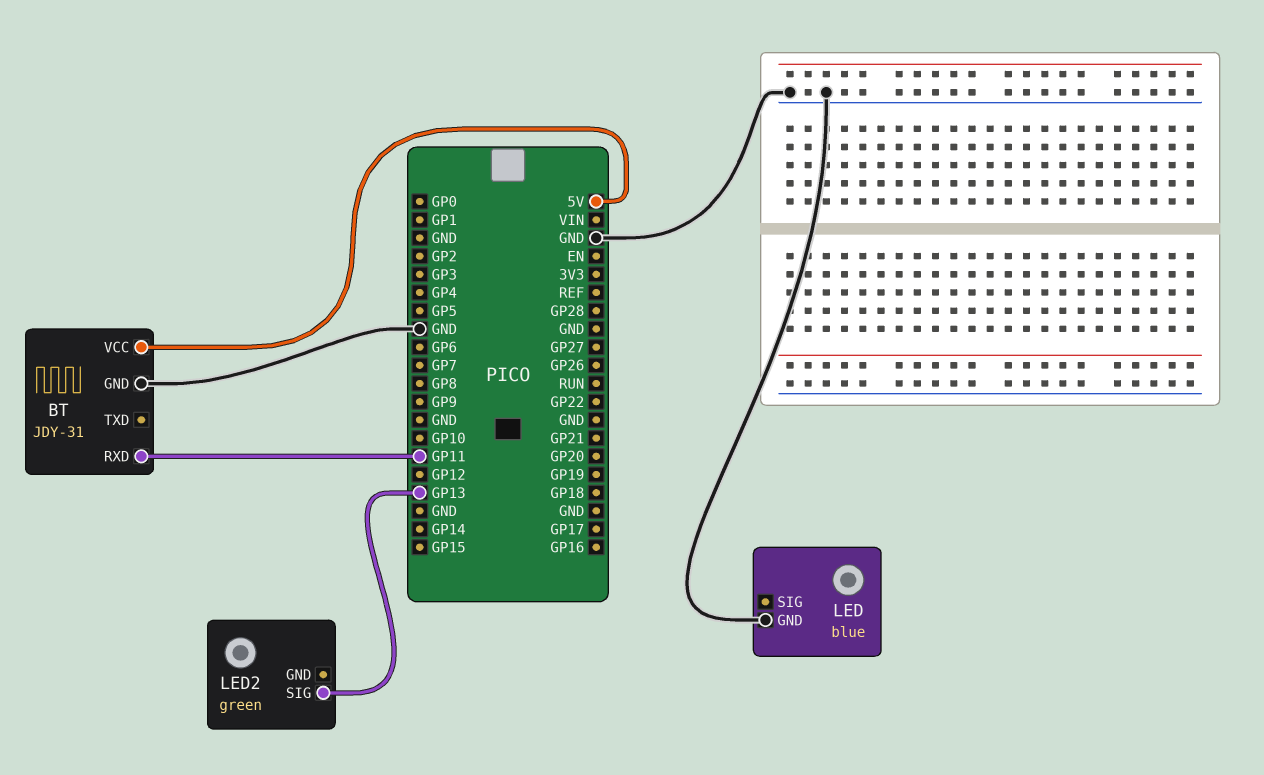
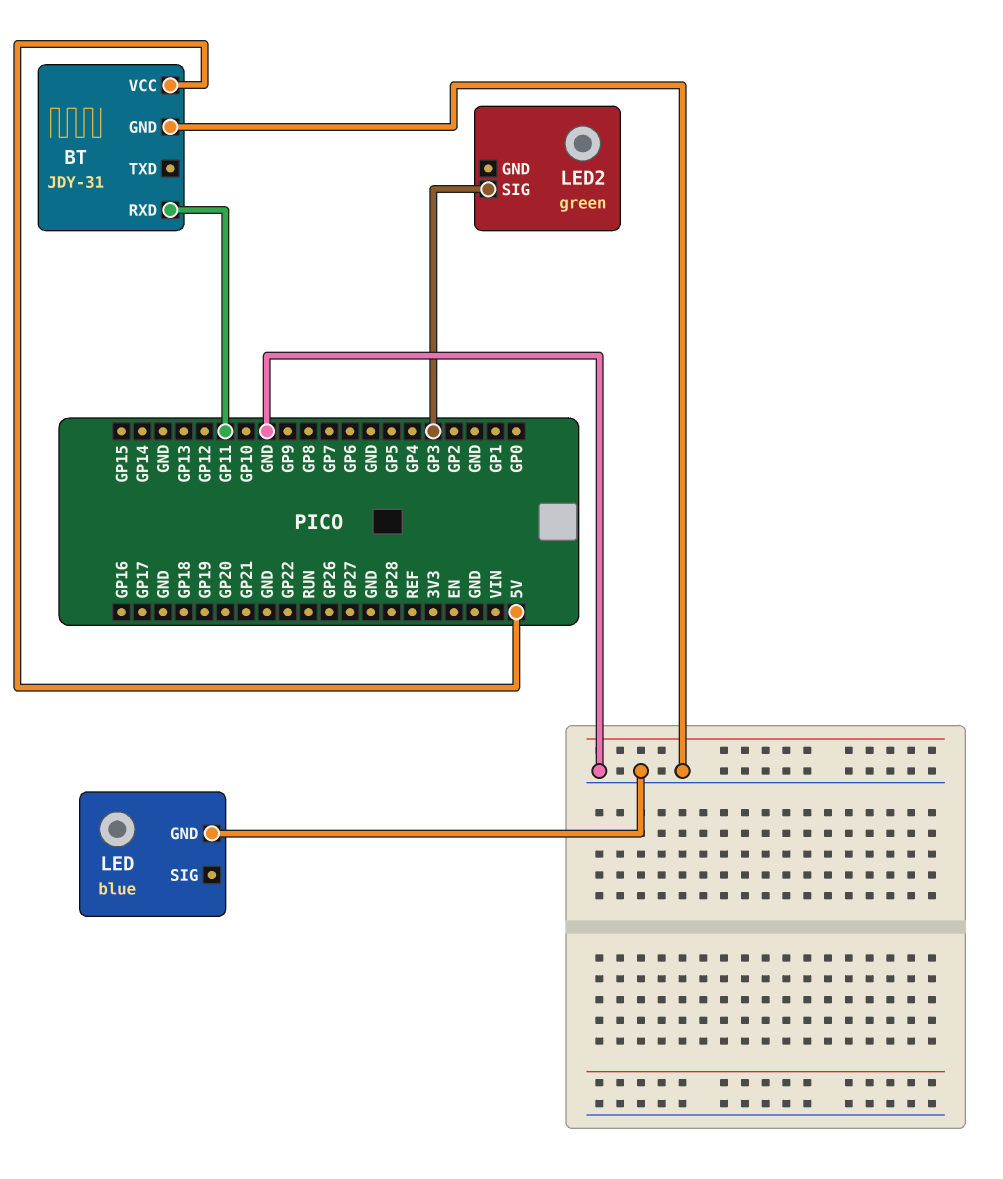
LED2 pin SIG: GP13 -> GP3

